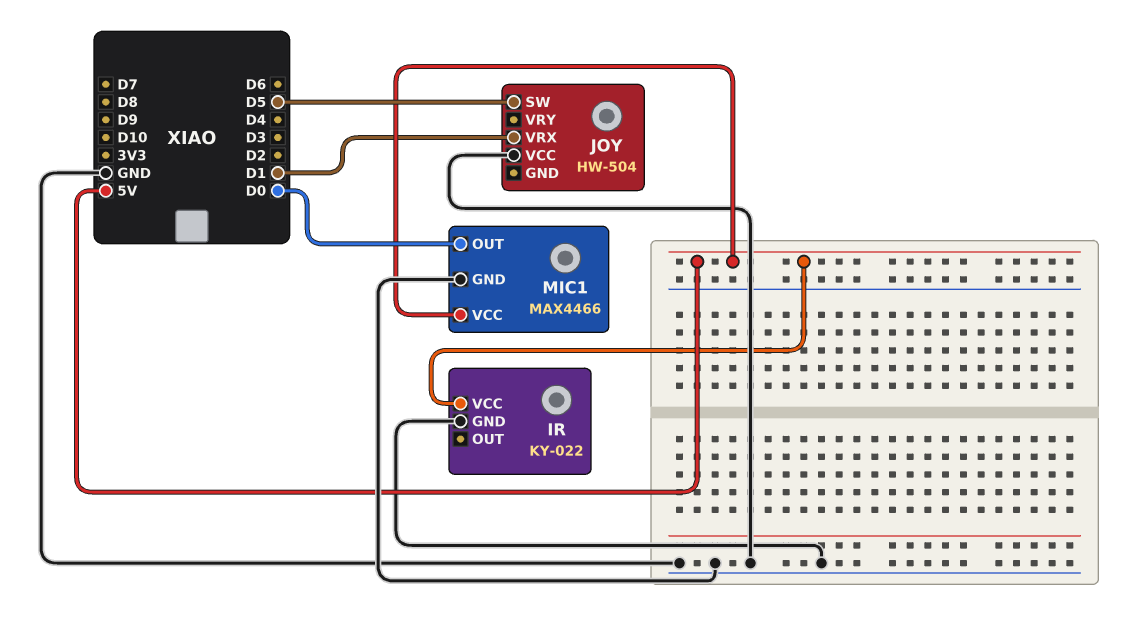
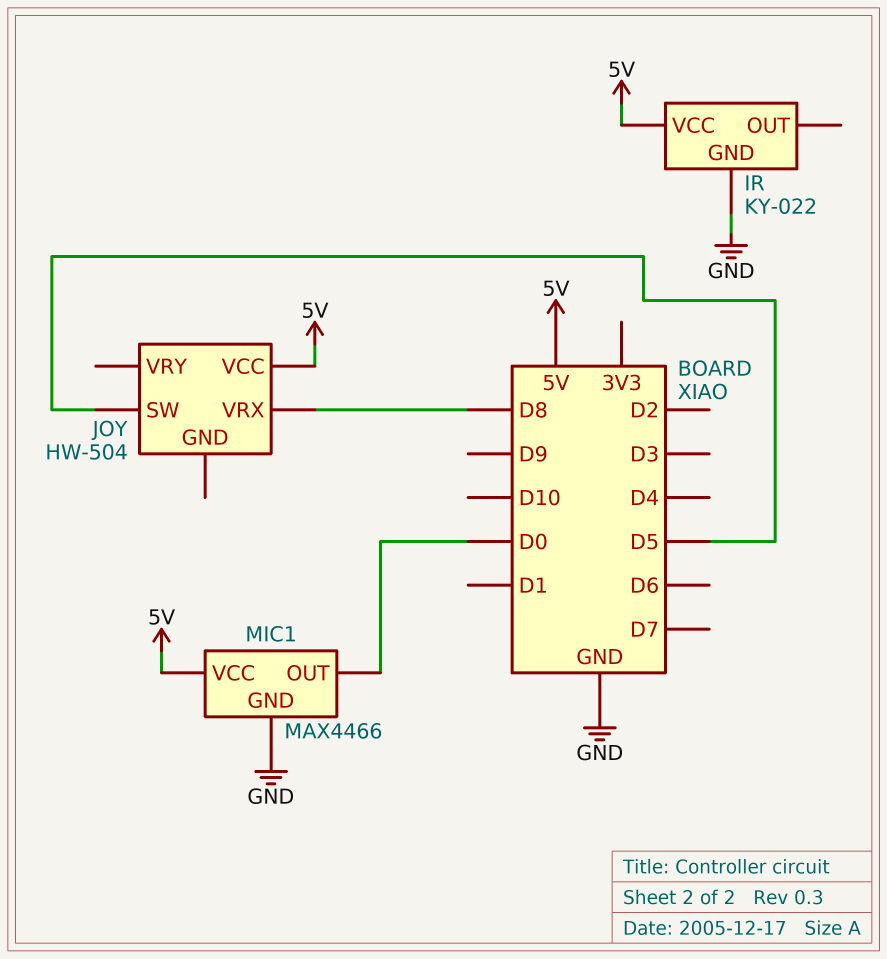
JOY pin VCC: GND -> 5V
JOY pin VRX: D1 -> D8

